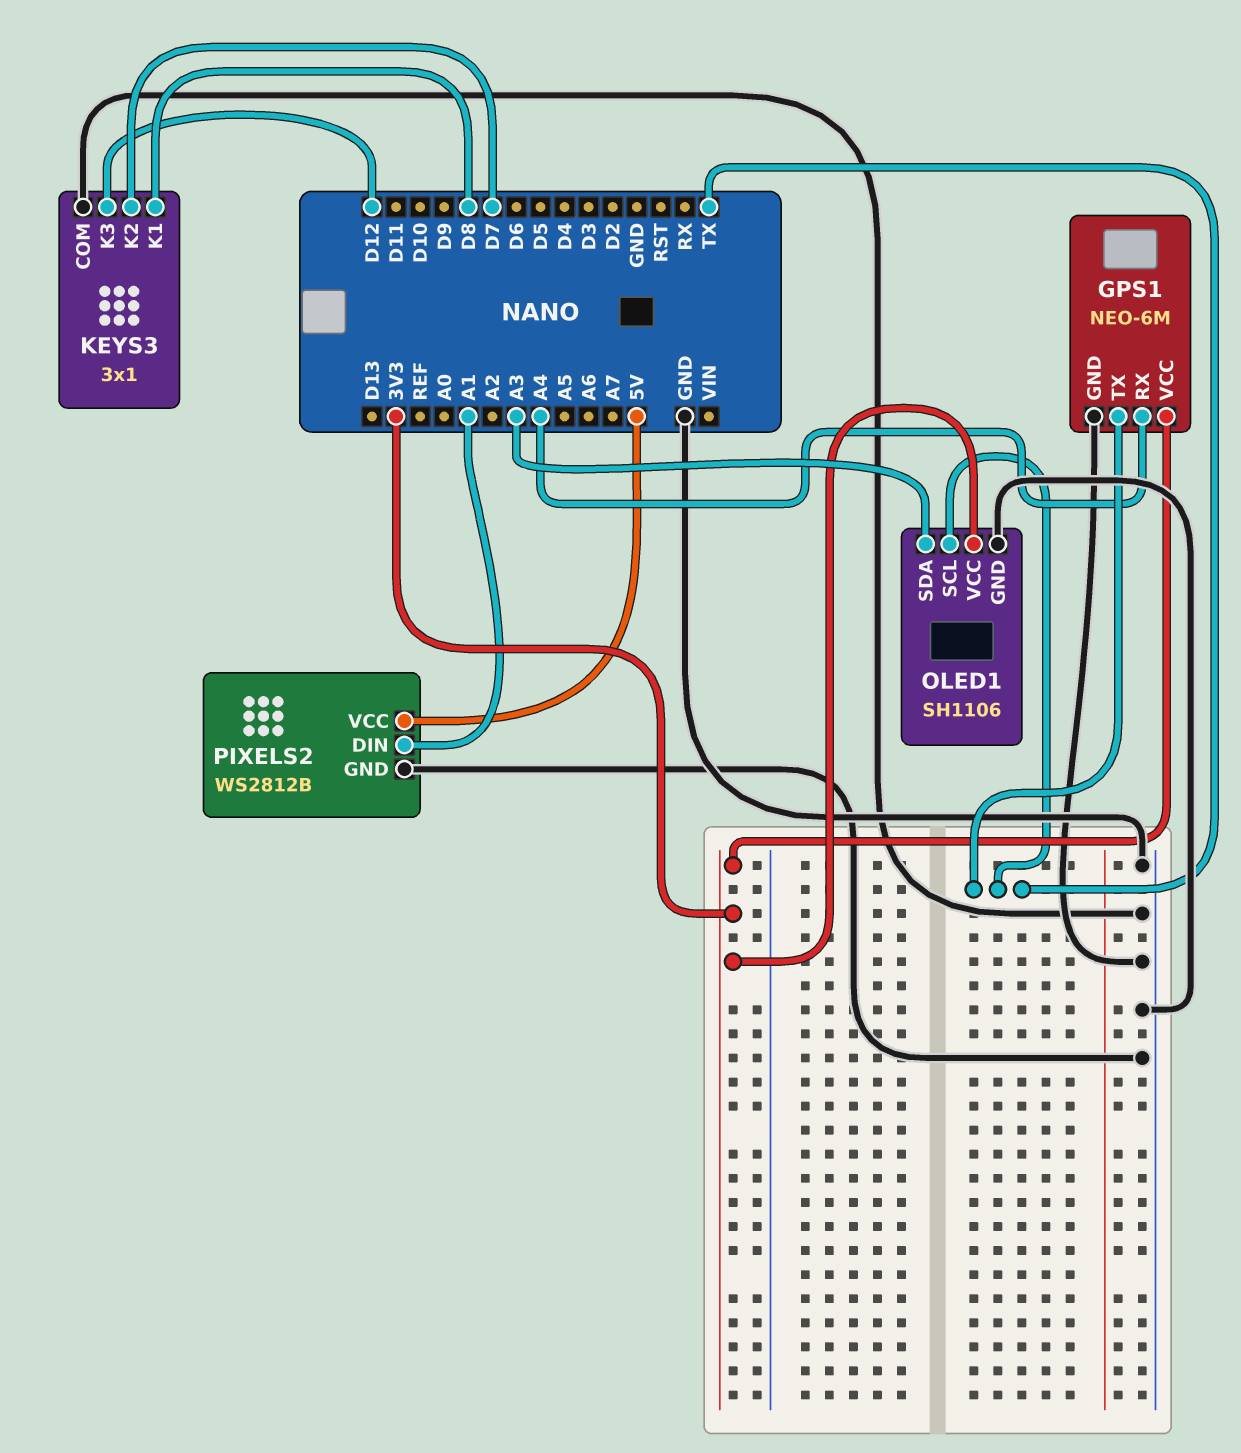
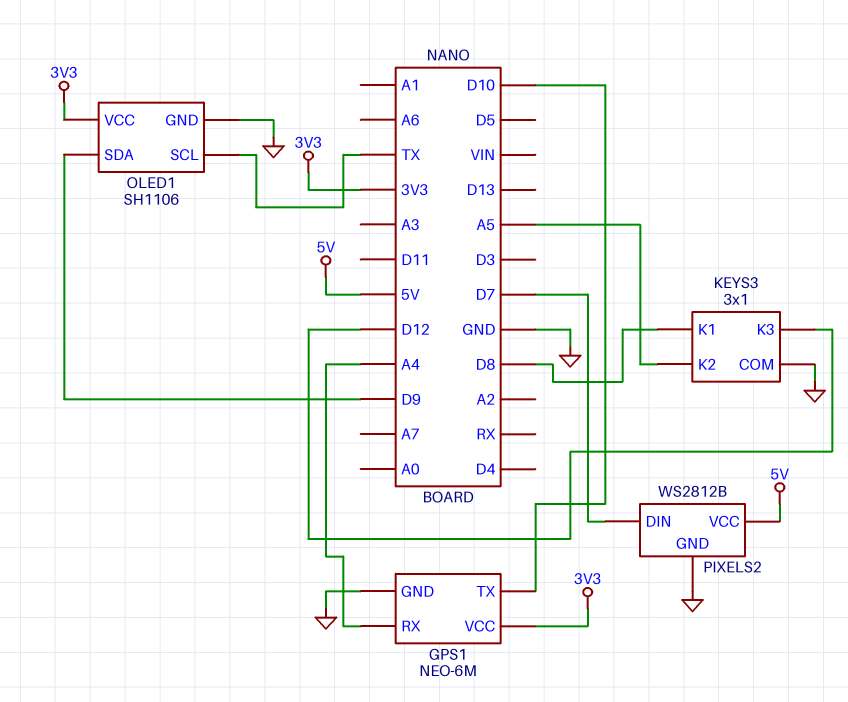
GPS1 pin TX: TX -> D10
KEYS3 pin K2: D7 -> A5
OLED1 pin SDA: A3 -> D9
PIXELS2 pin DIN: A1 -> D7

